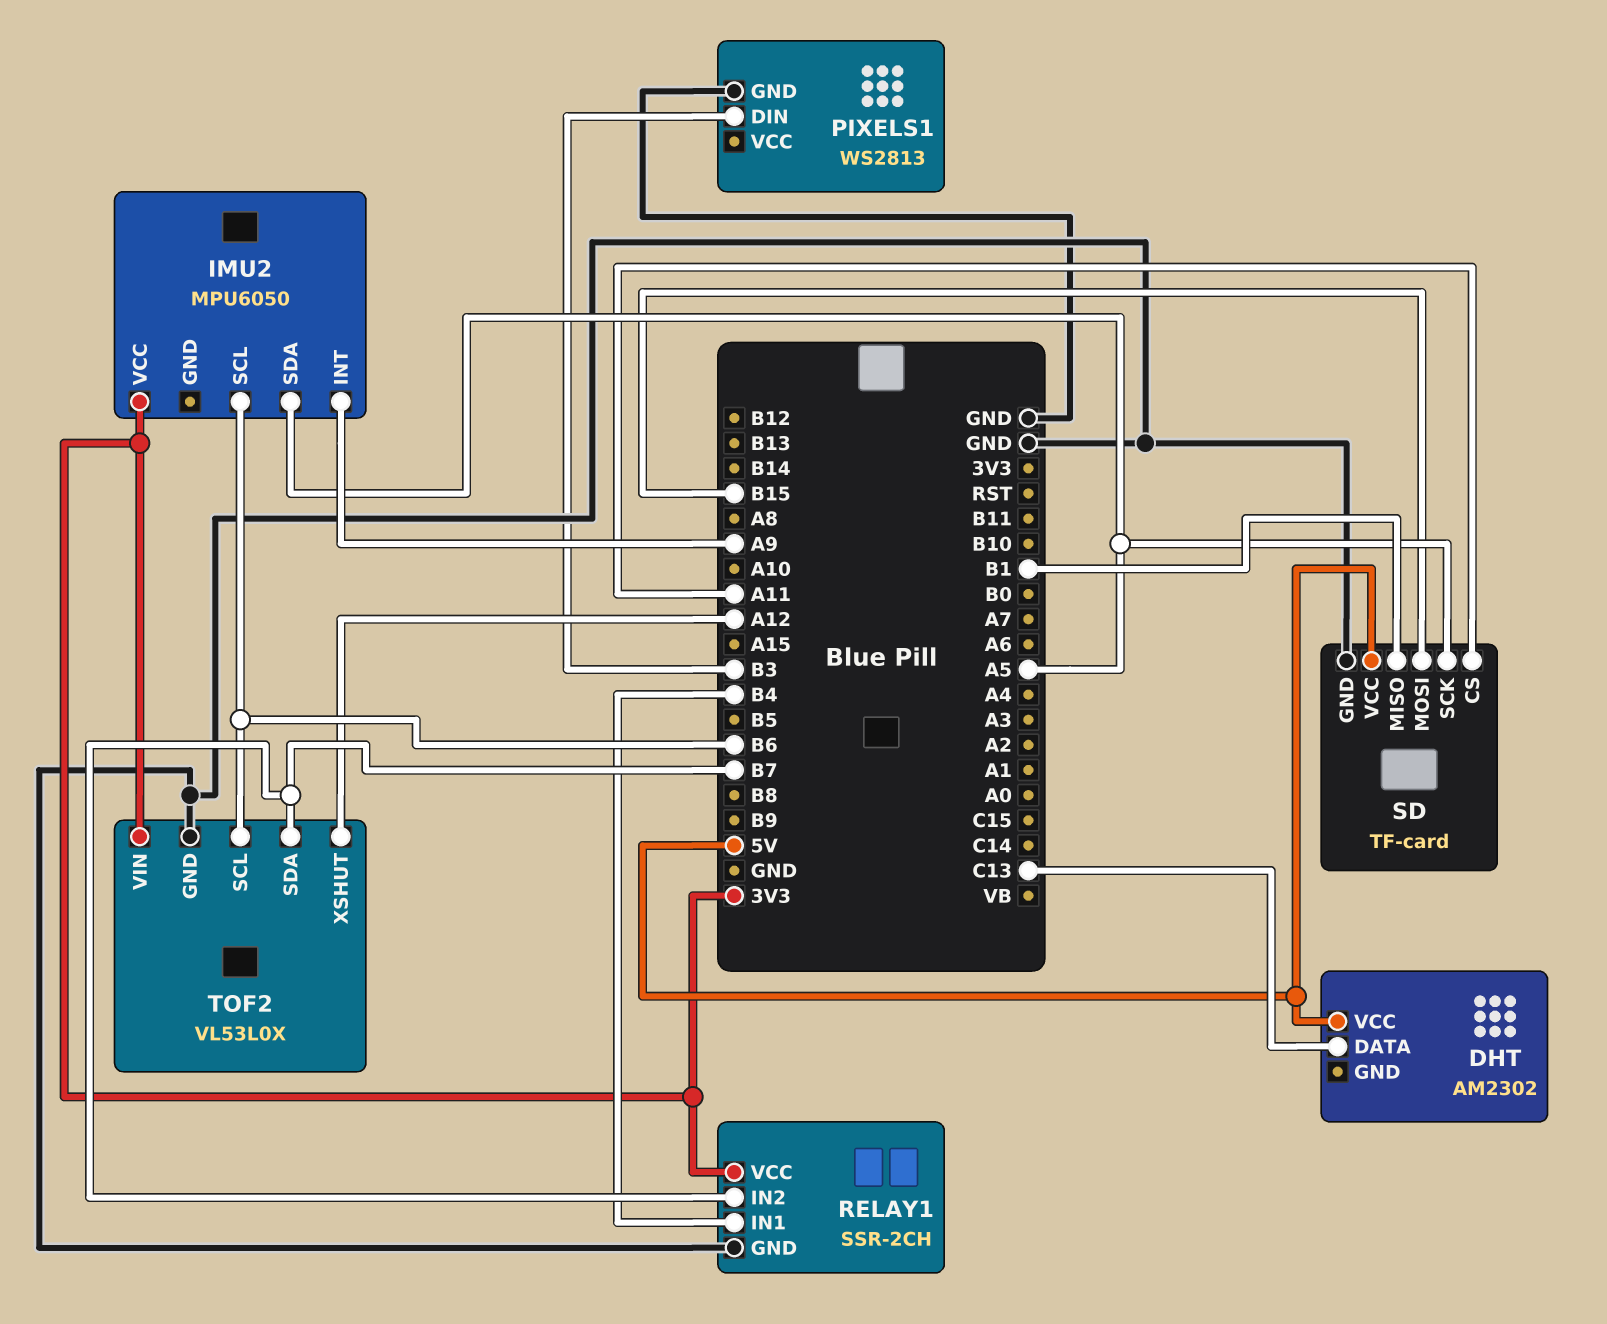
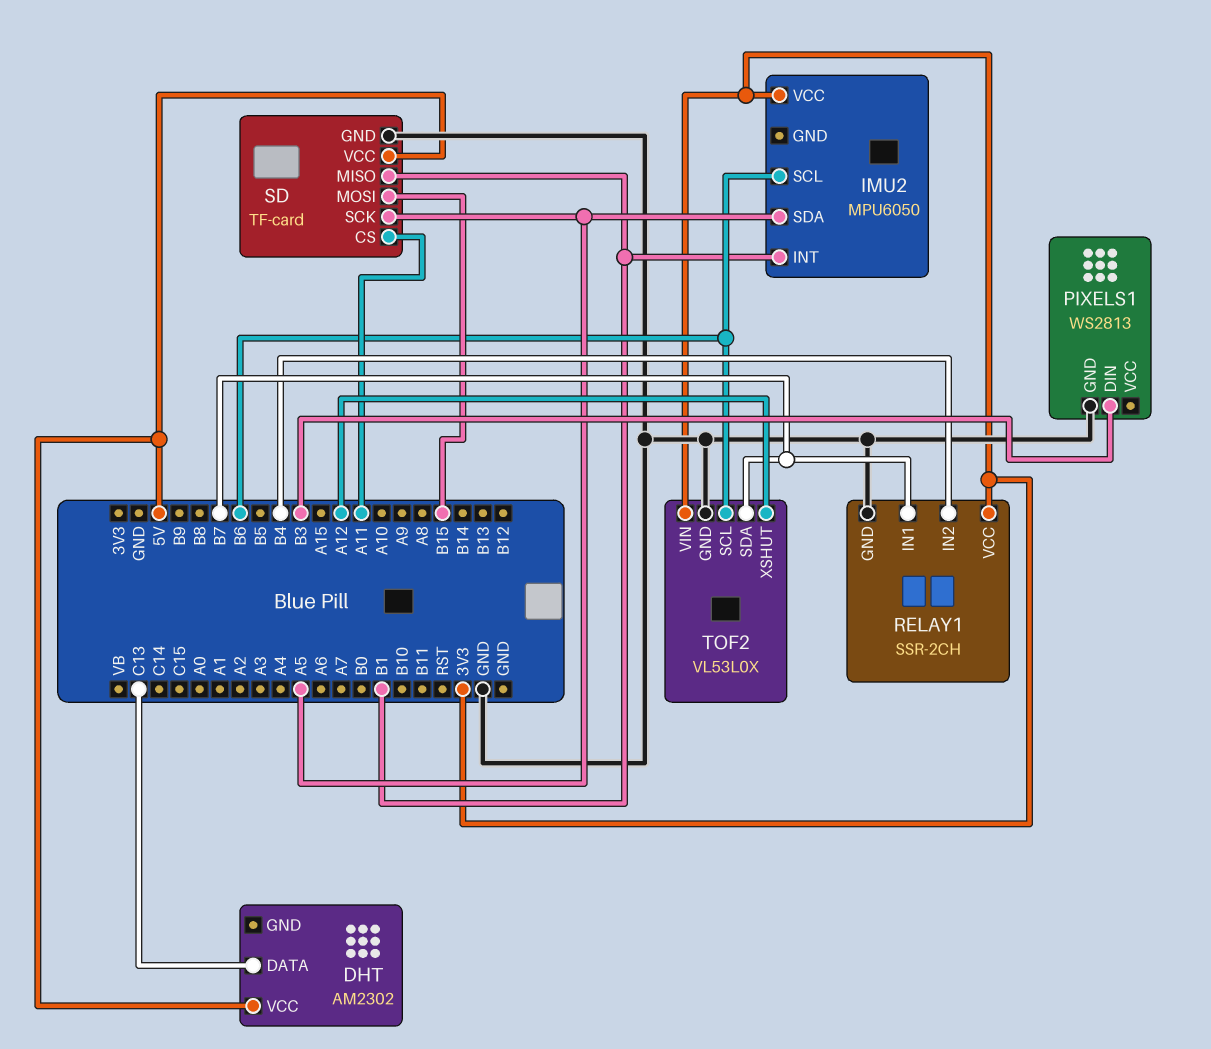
IMU2 pin INT: A9 -> B1
RELAY1 pin IN1: B4 -> B7
RELAY1 pin IN2: B7 -> B4

